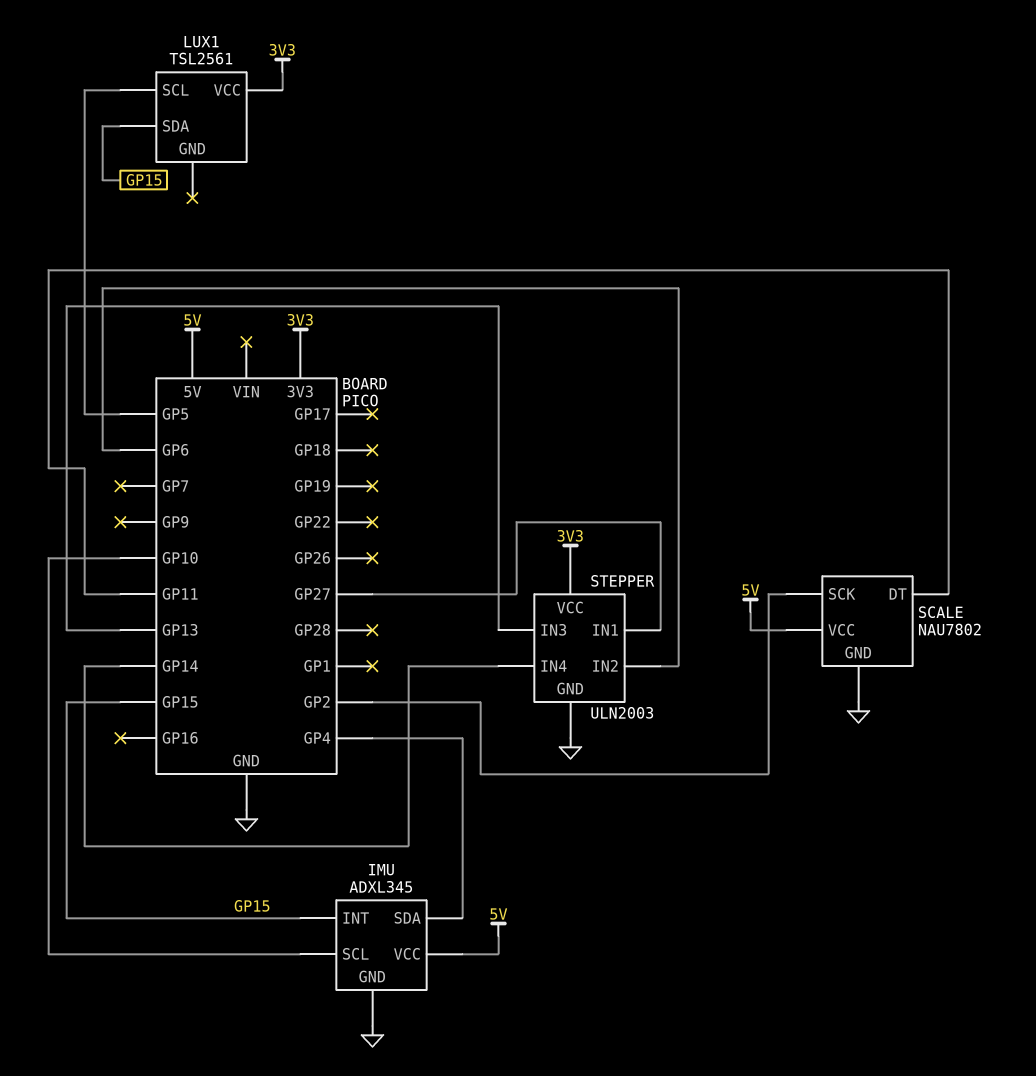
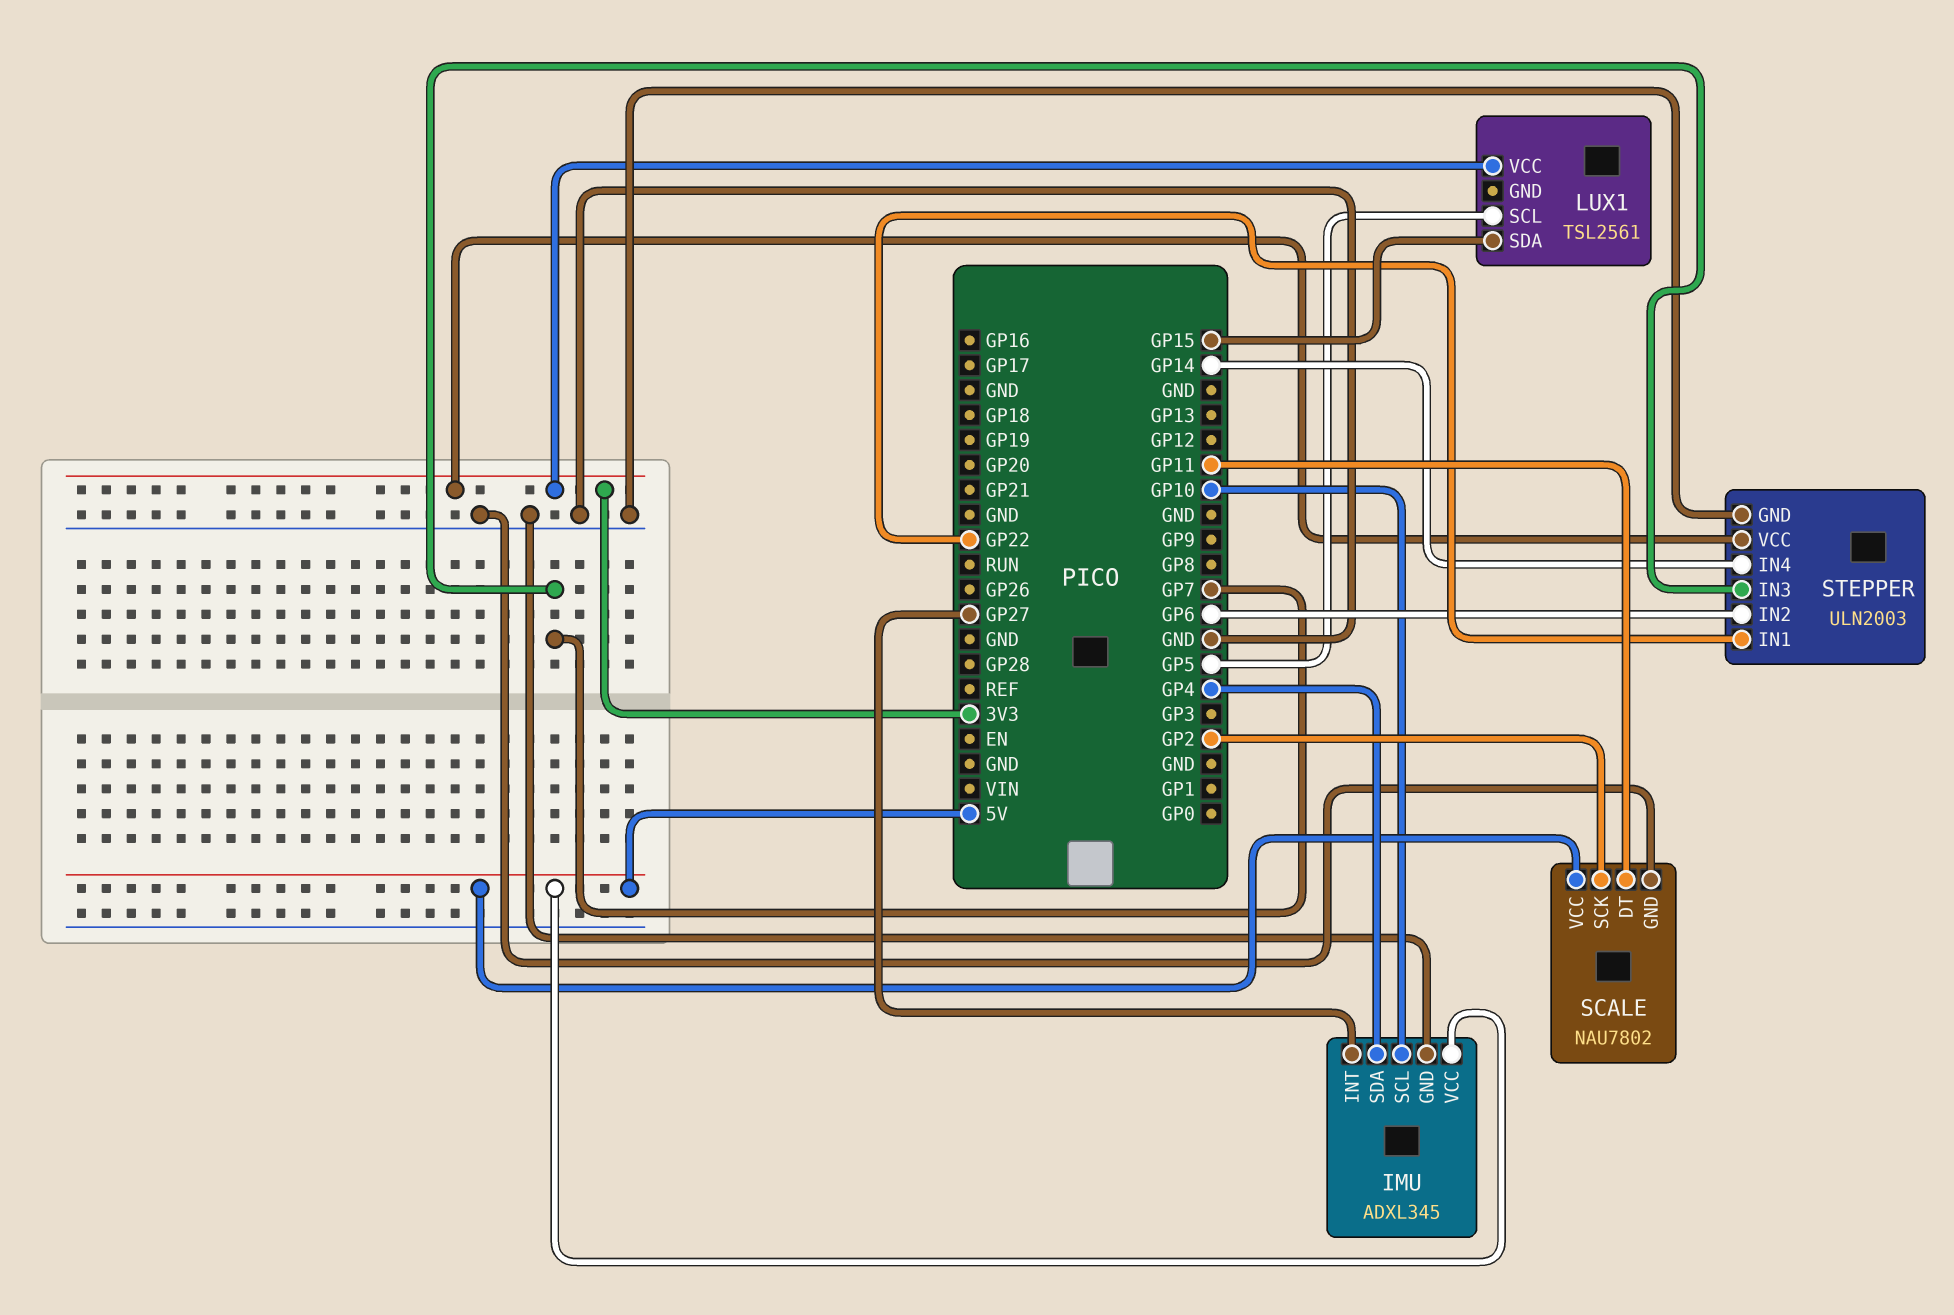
IMU pin INT: GP15 -> GP27
STEPPER pin IN1: GP27 -> GP22
STEPPER pin IN3: GP13 -> GP7

